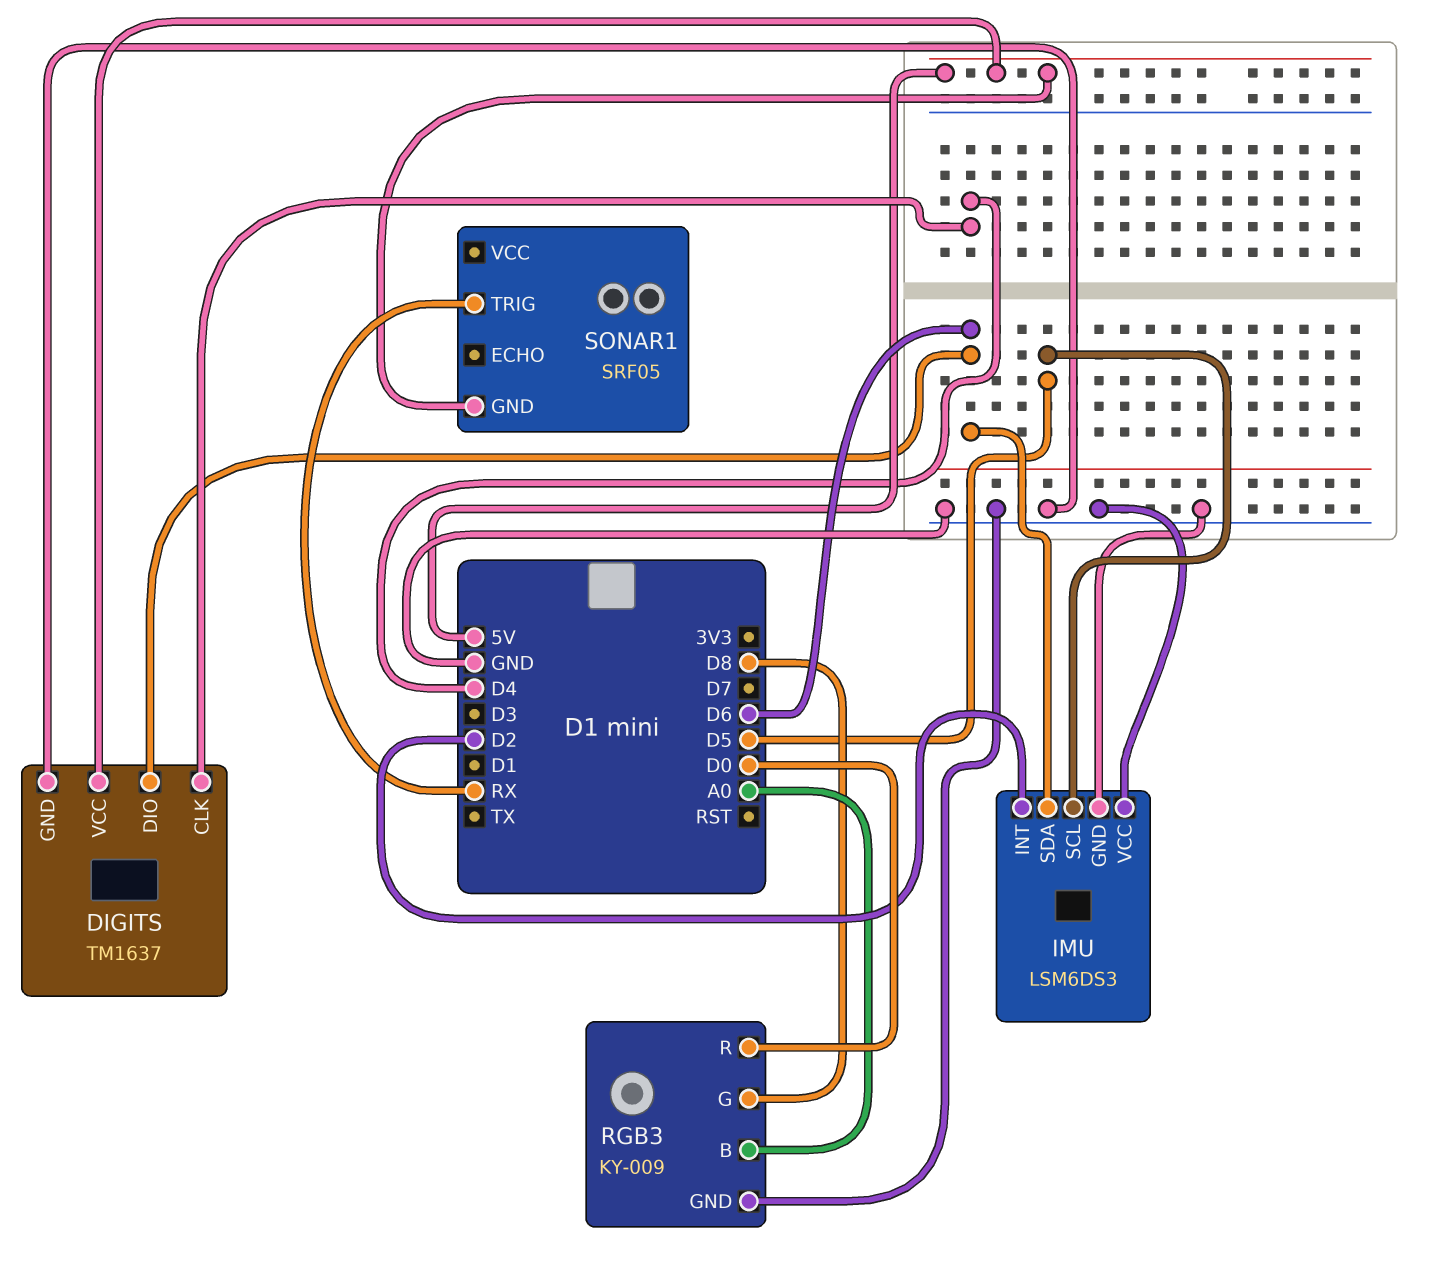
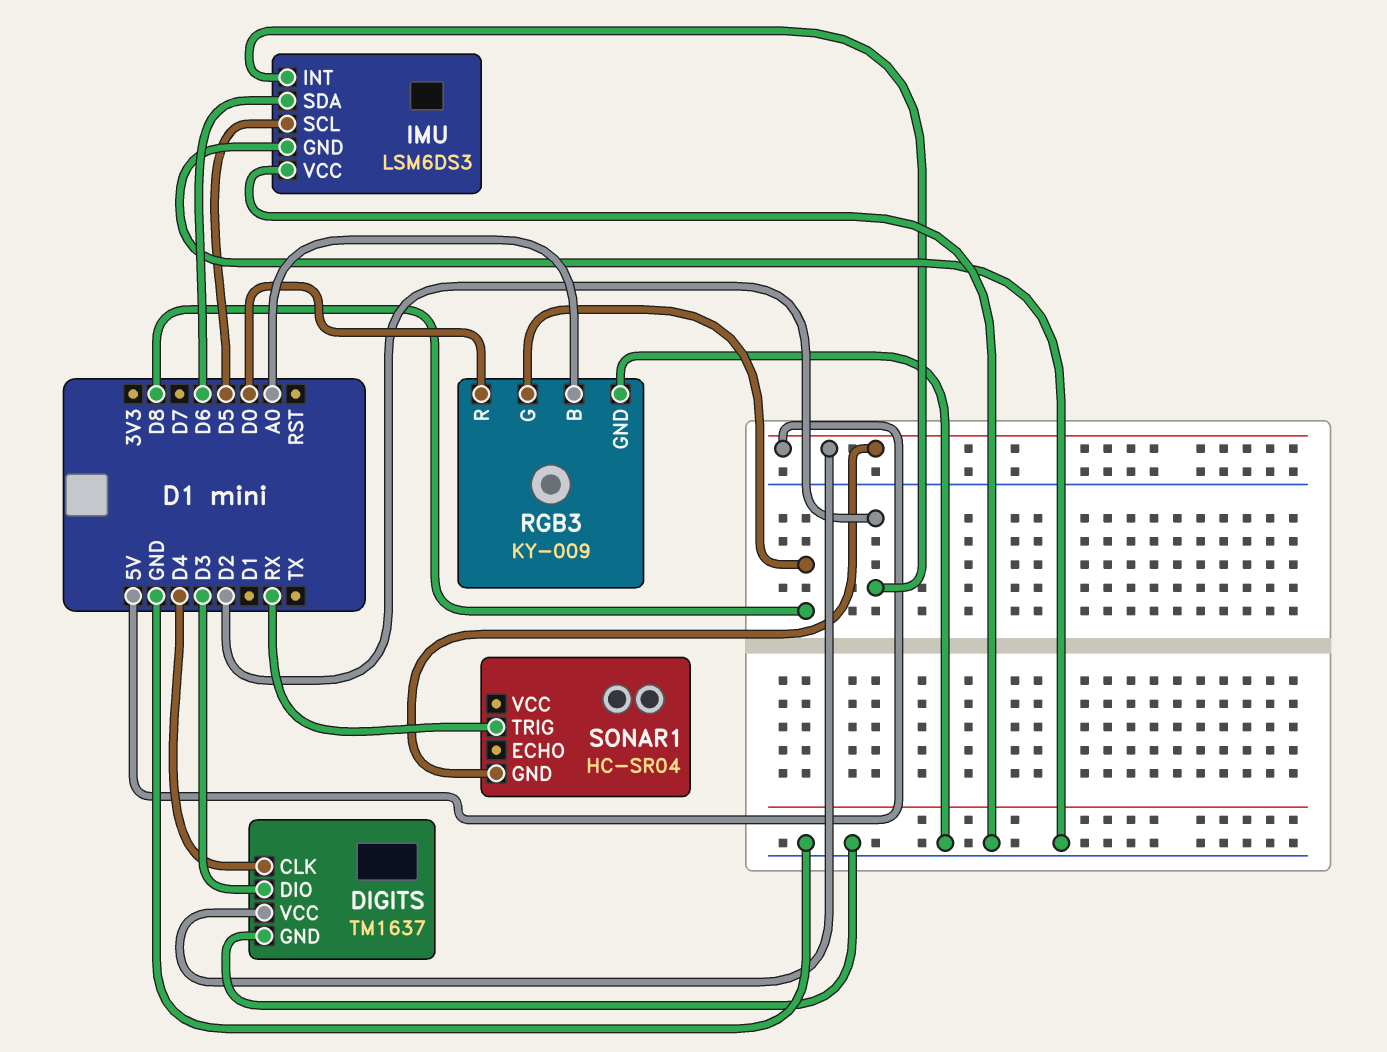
DIGITS pin DIO: D6 -> D3
SONAR1: SRF05 -> HC-SR04

